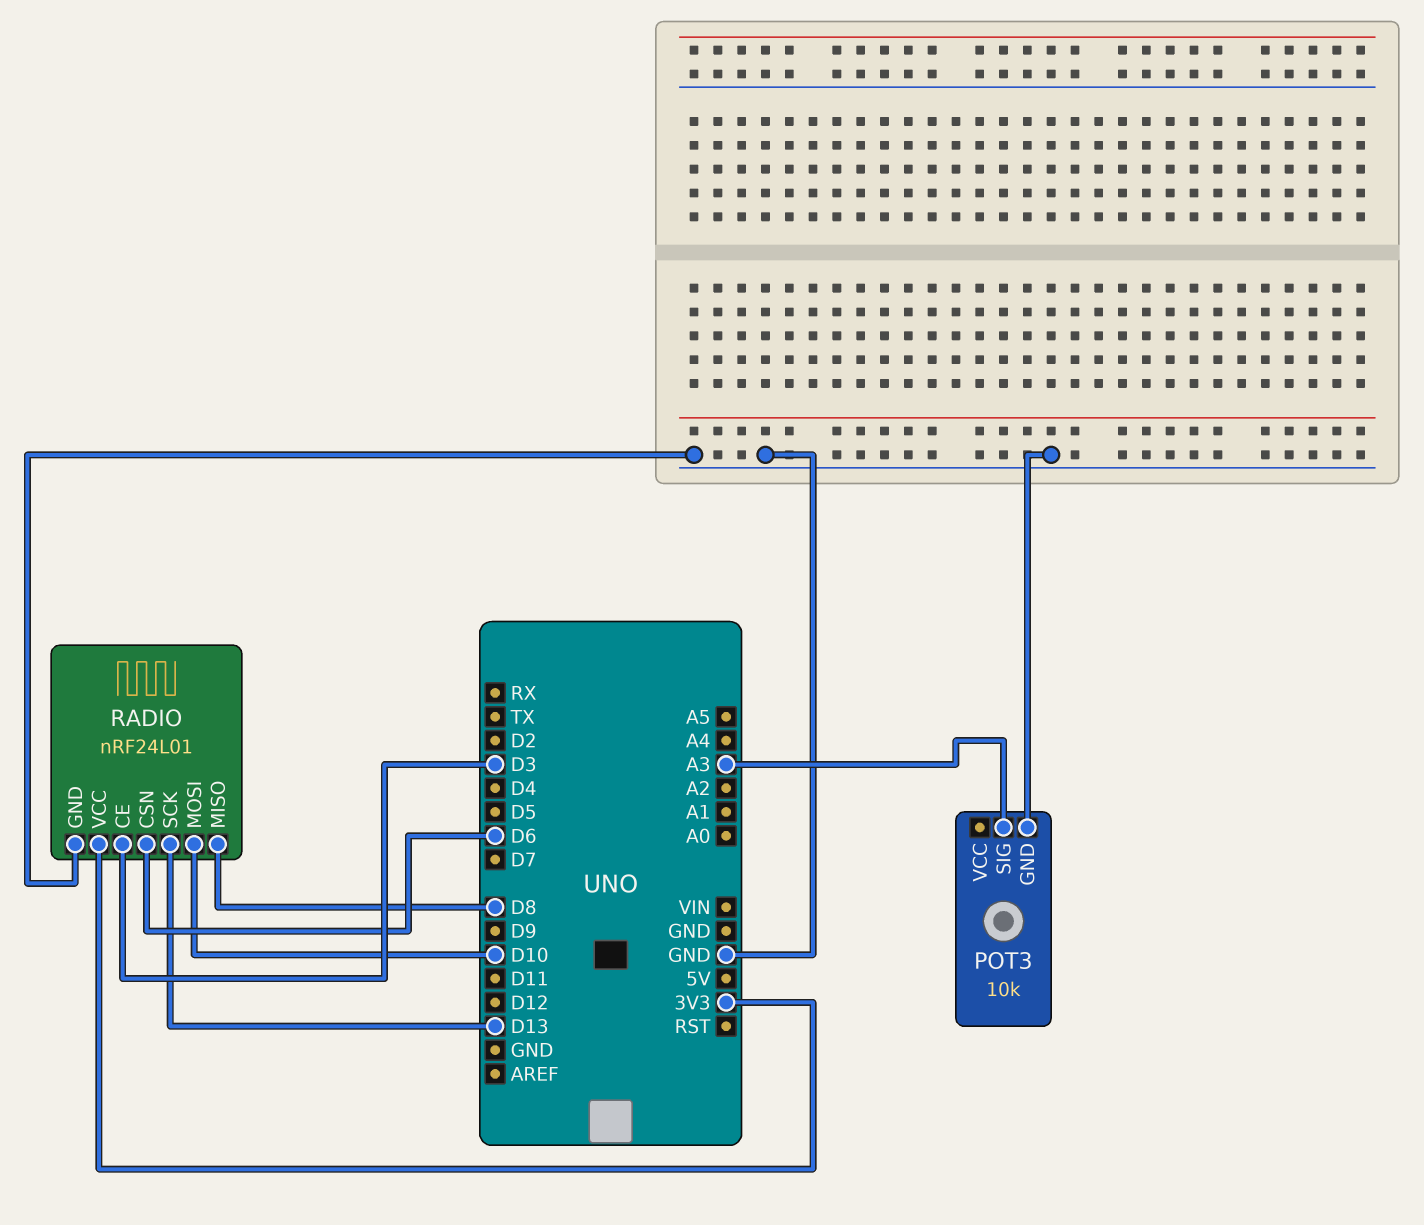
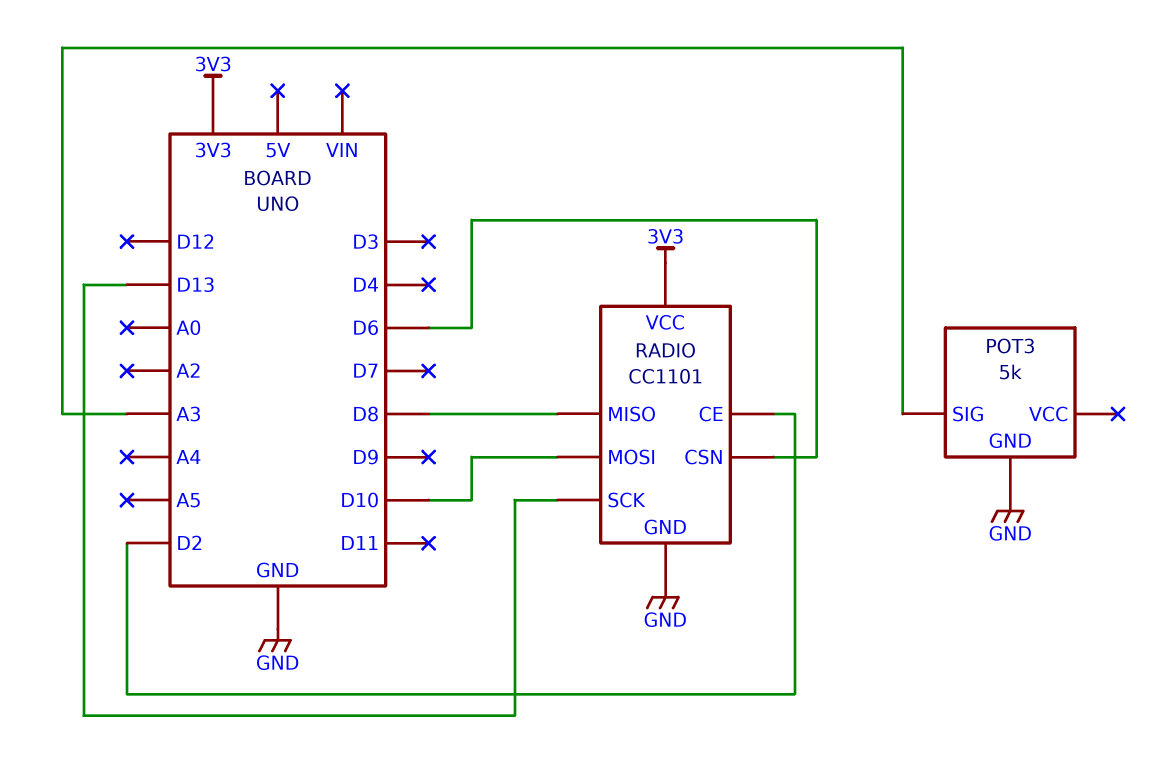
POT3: 10k -> 5k
RADIO: nRF24L01 -> CC1101
RADIO pin CE: D3 -> D2

